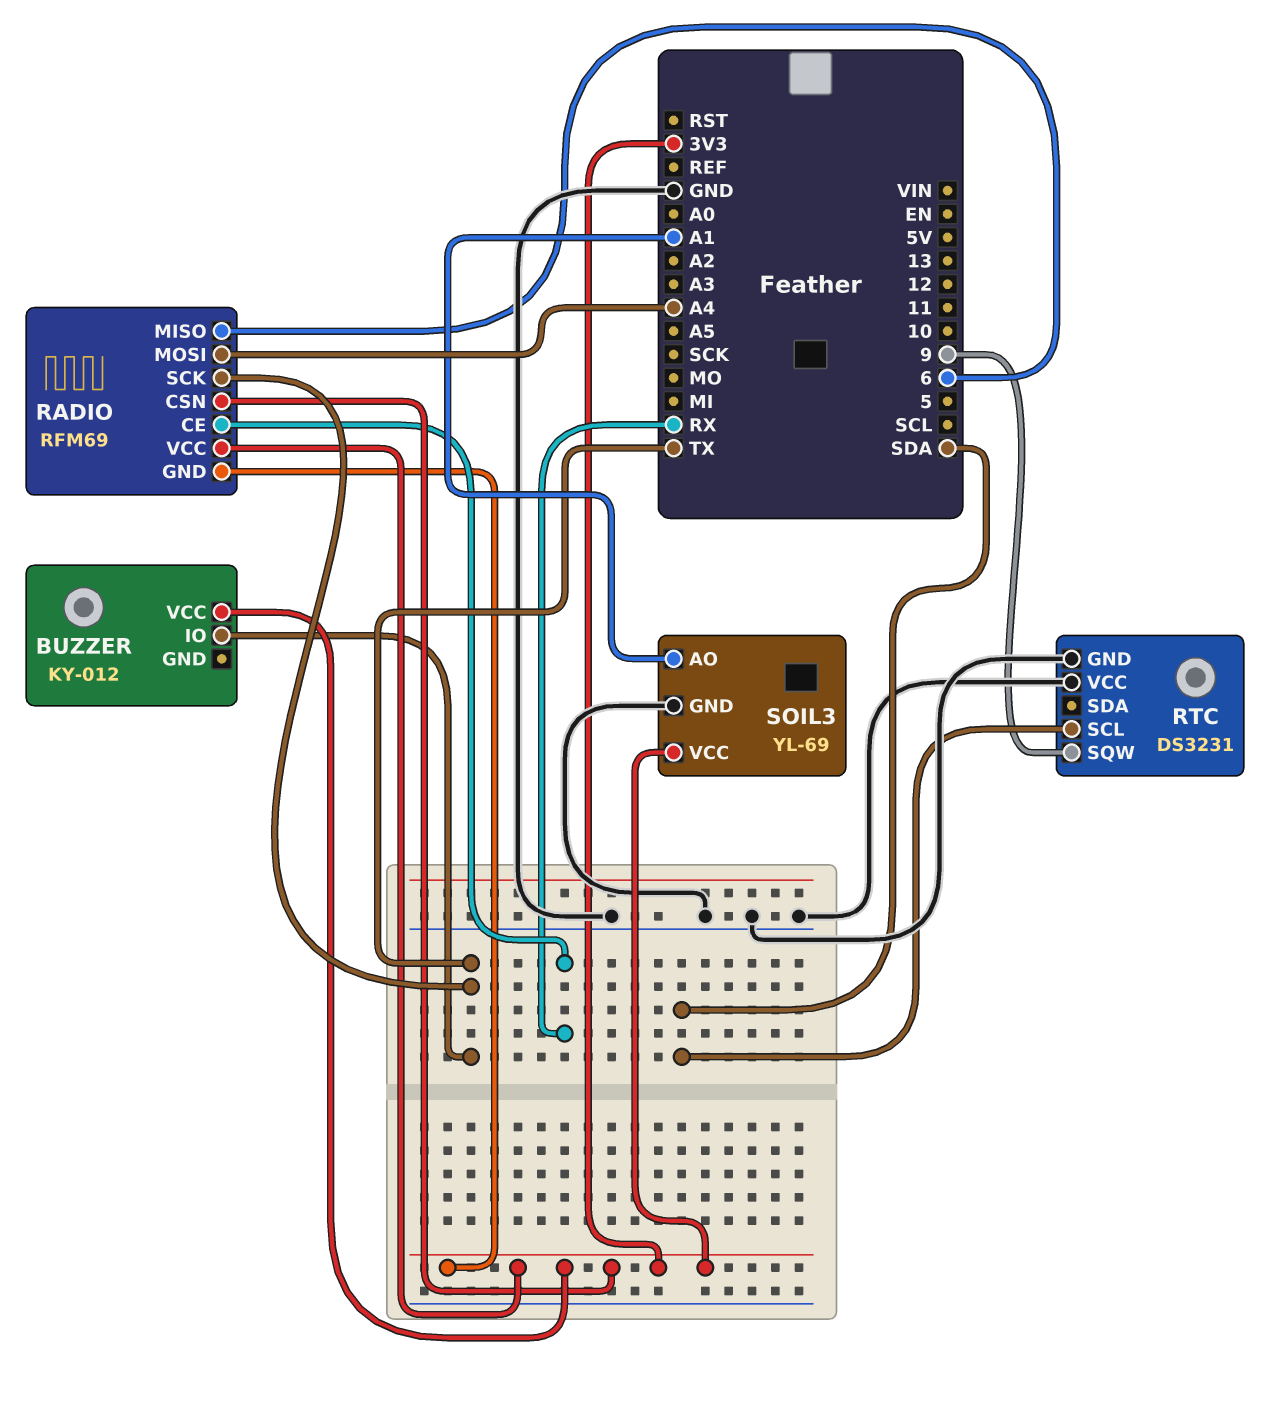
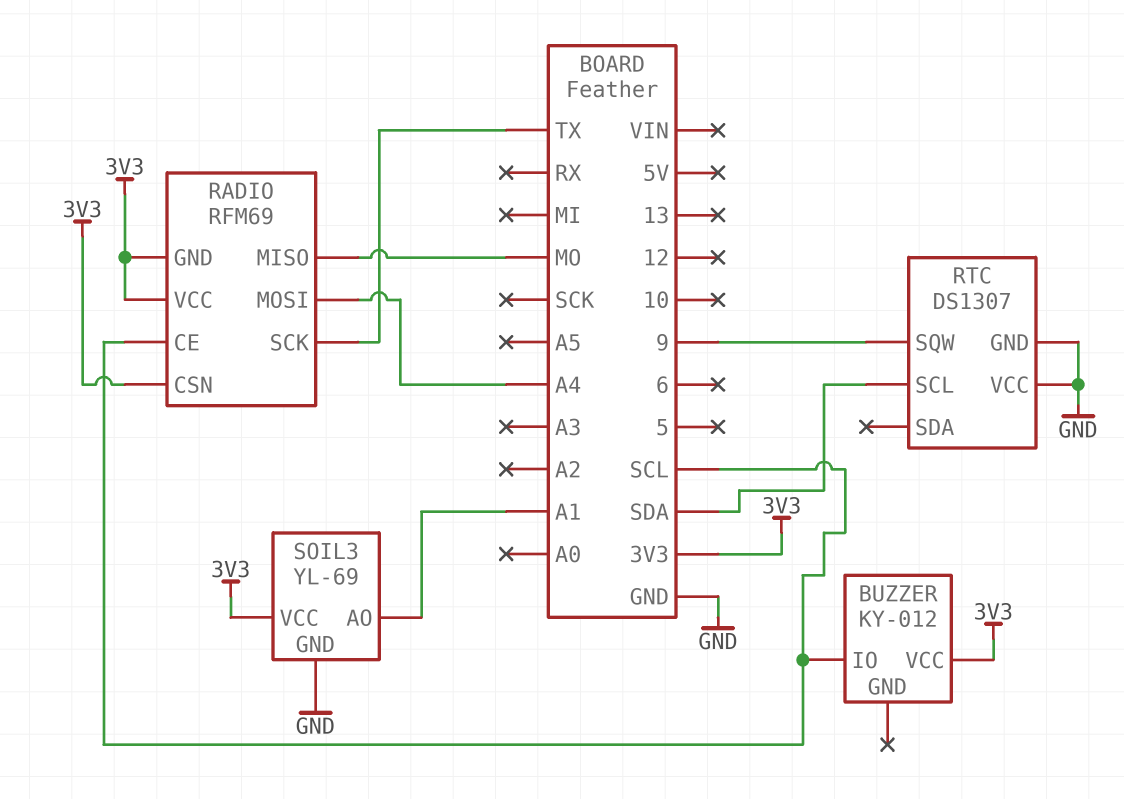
BUZZER pin IO: TX -> SCL
RADIO pin CE: RX -> SCL
RADIO pin MISO: 6 -> MO
RTC: DS3231 -> DS1307

